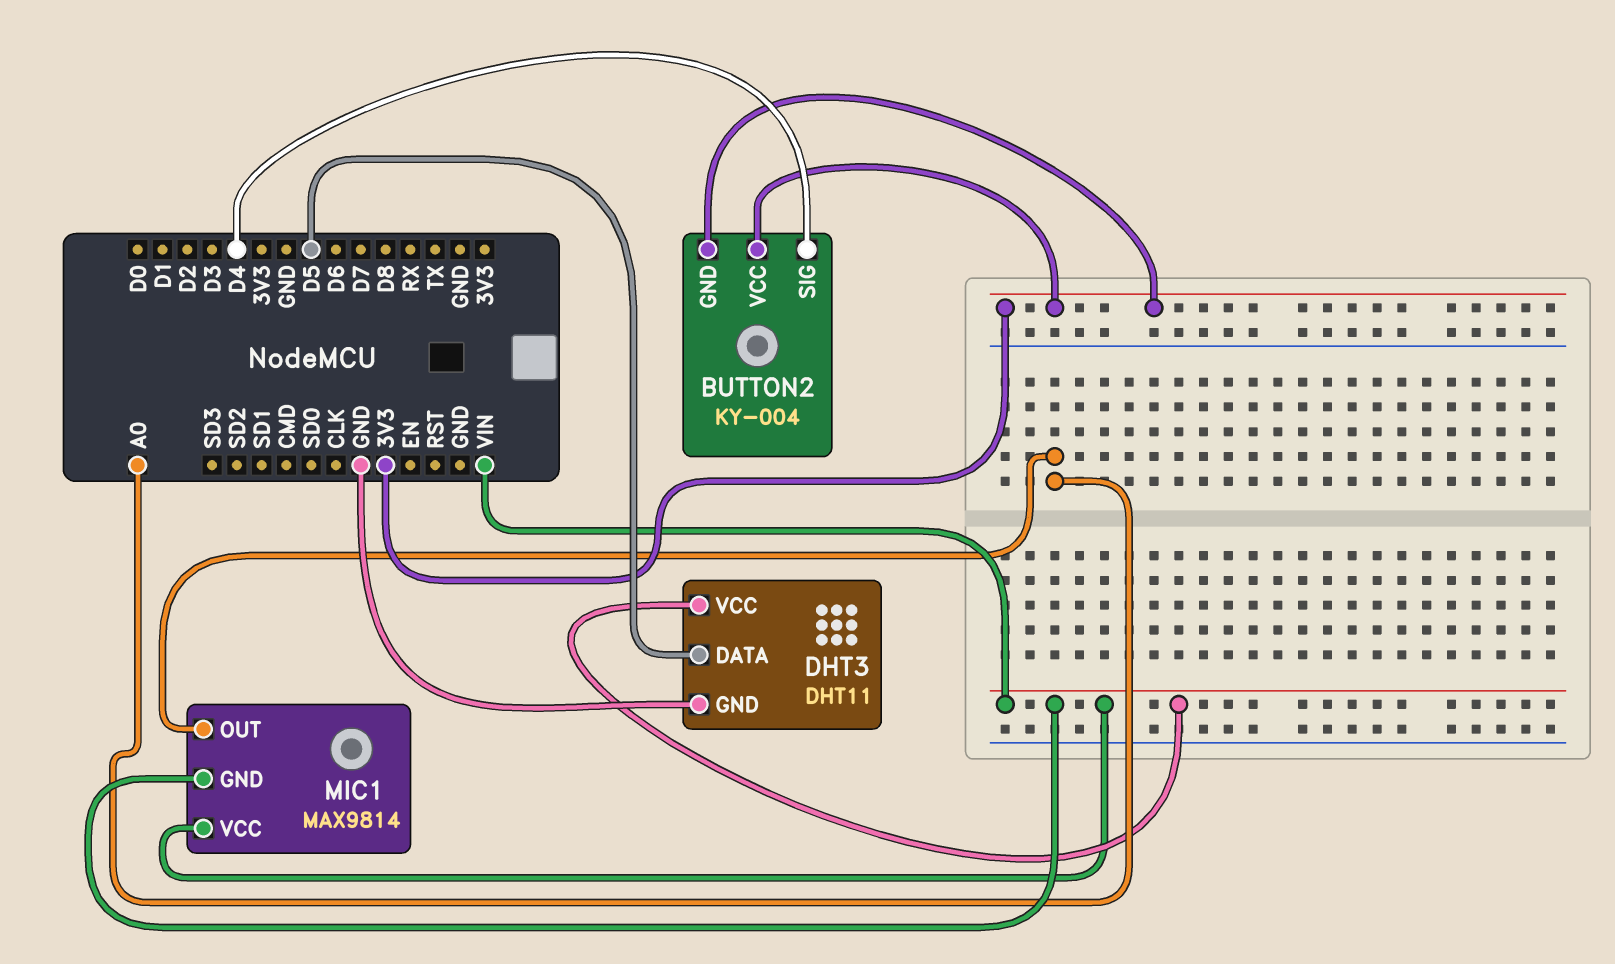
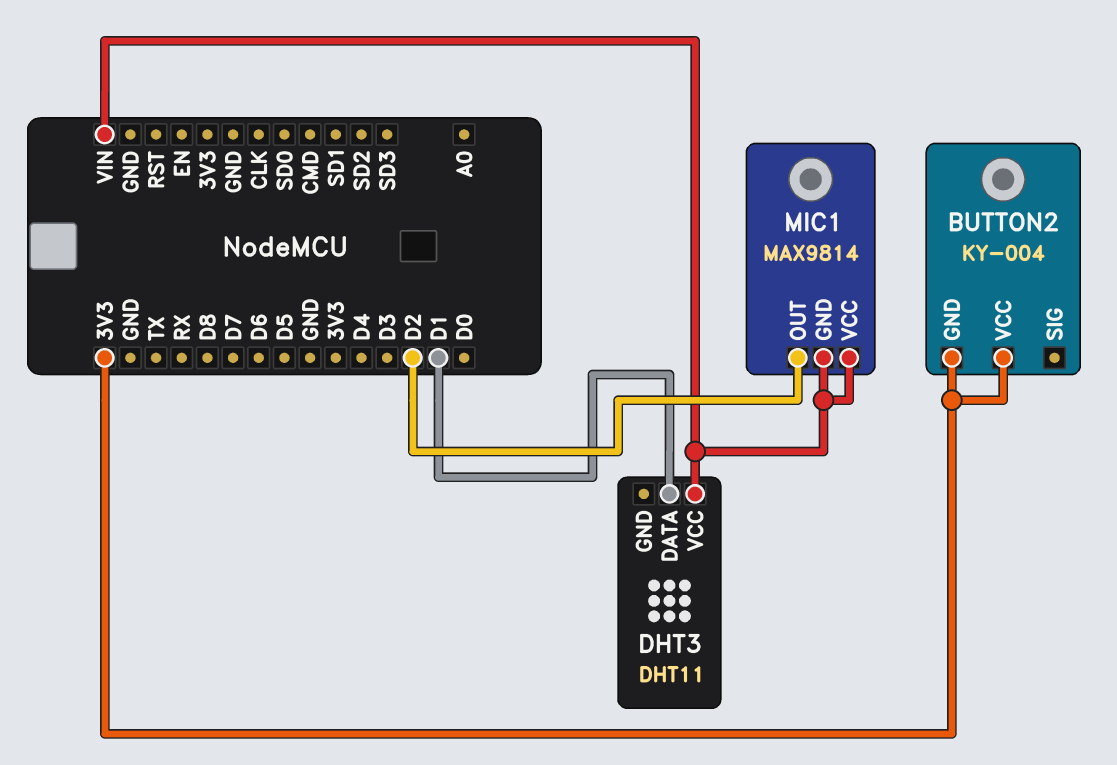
BUTTON2 pin SIG: D4 -> none
DHT3 pin DATA: D5 -> D1
DHT3 pin GND: GND -> none
MIC1 pin OUT: A0 -> D2

